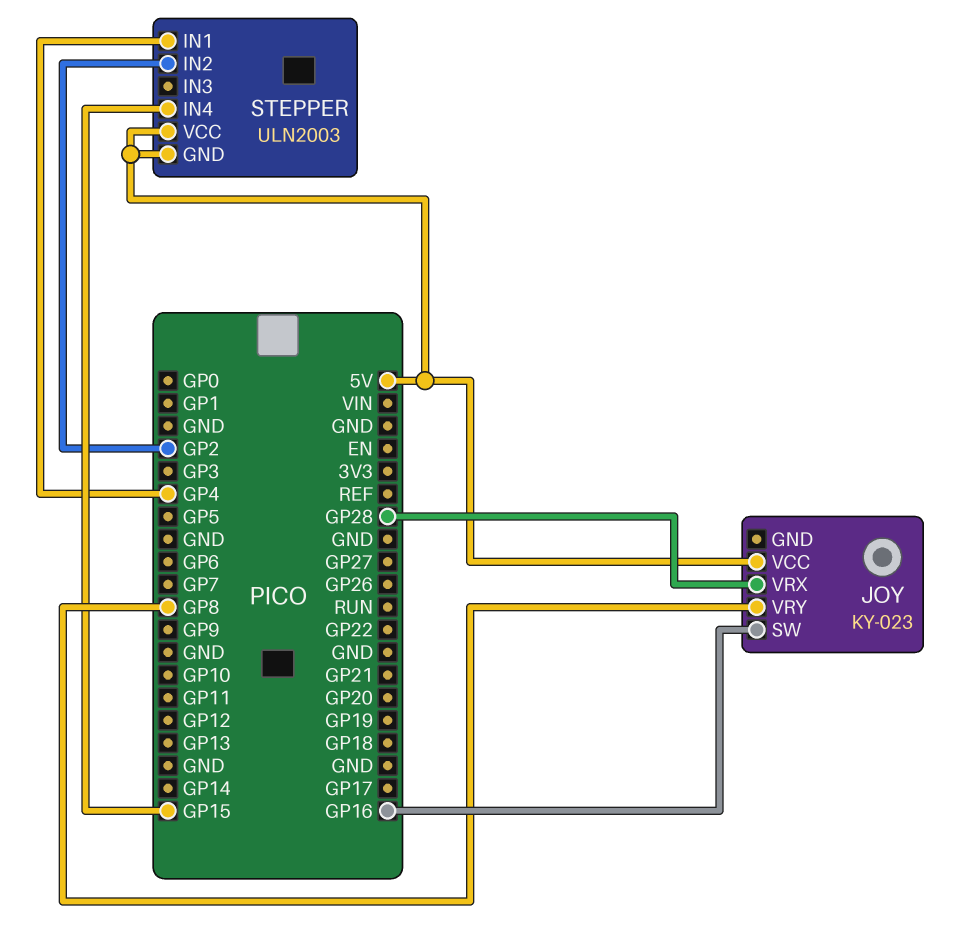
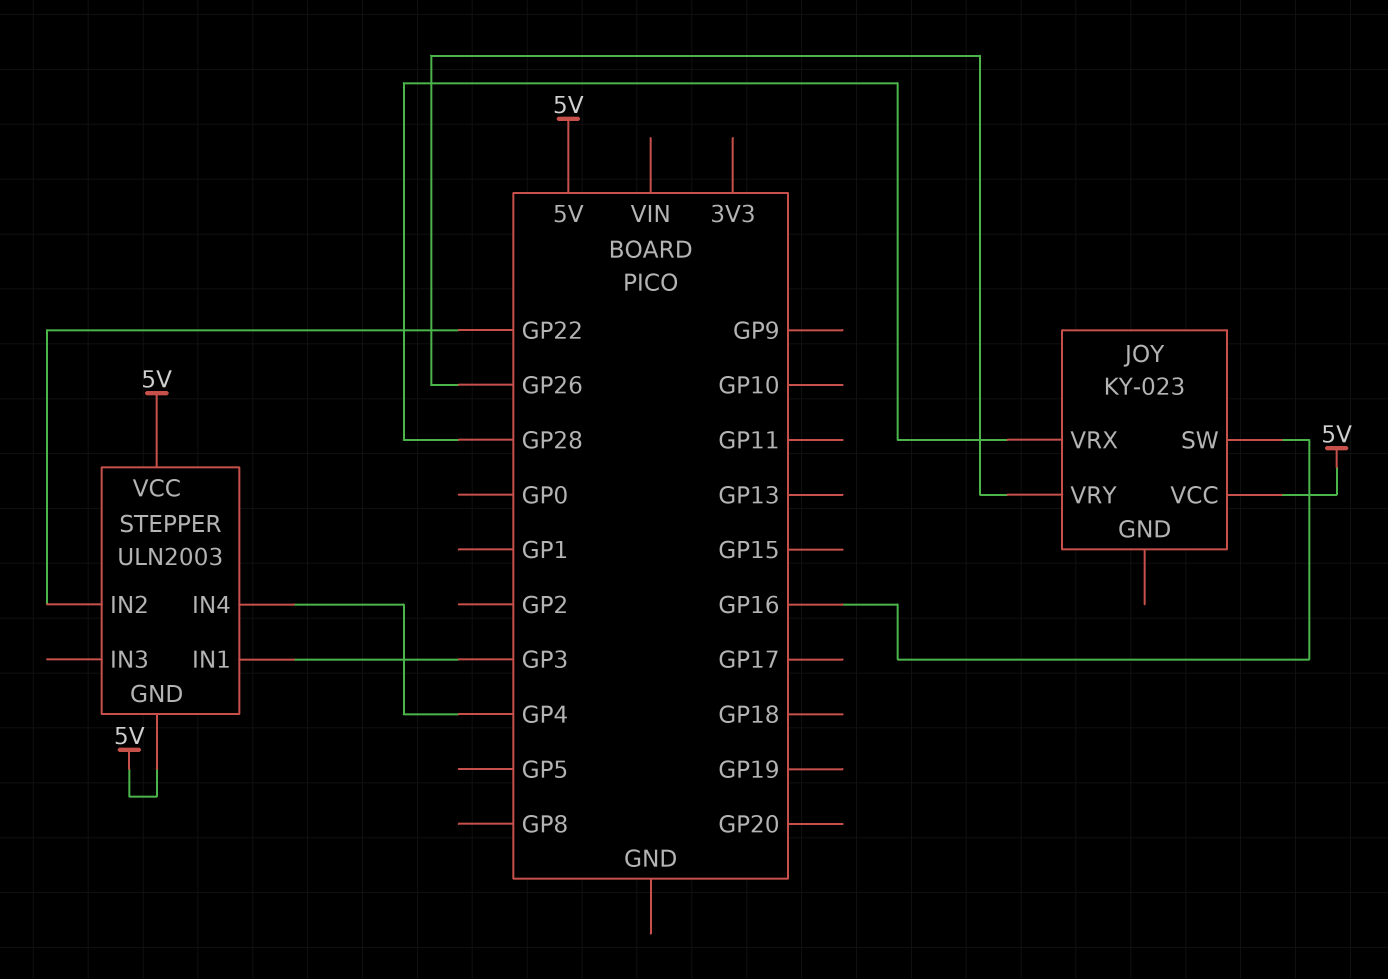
JOY pin VRY: GP8 -> GP26
STEPPER pin IN1: GP4 -> GP3
STEPPER pin IN2: GP2 -> GP22
STEPPER pin IN4: GP15 -> GP4

